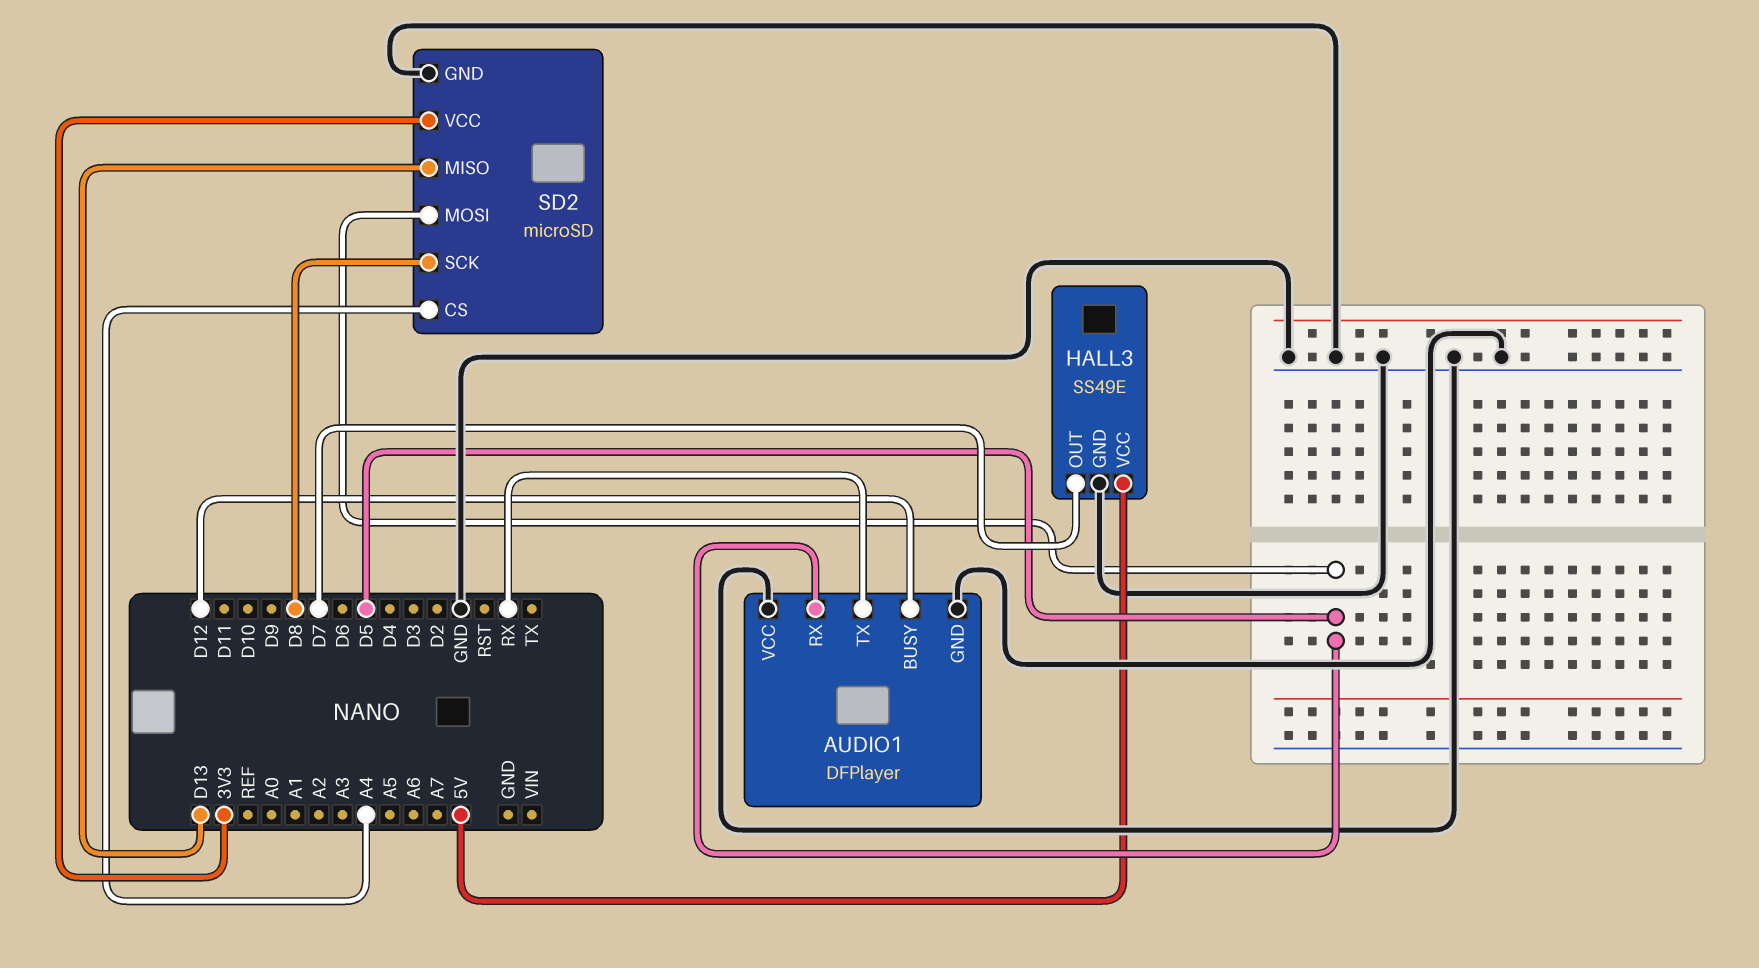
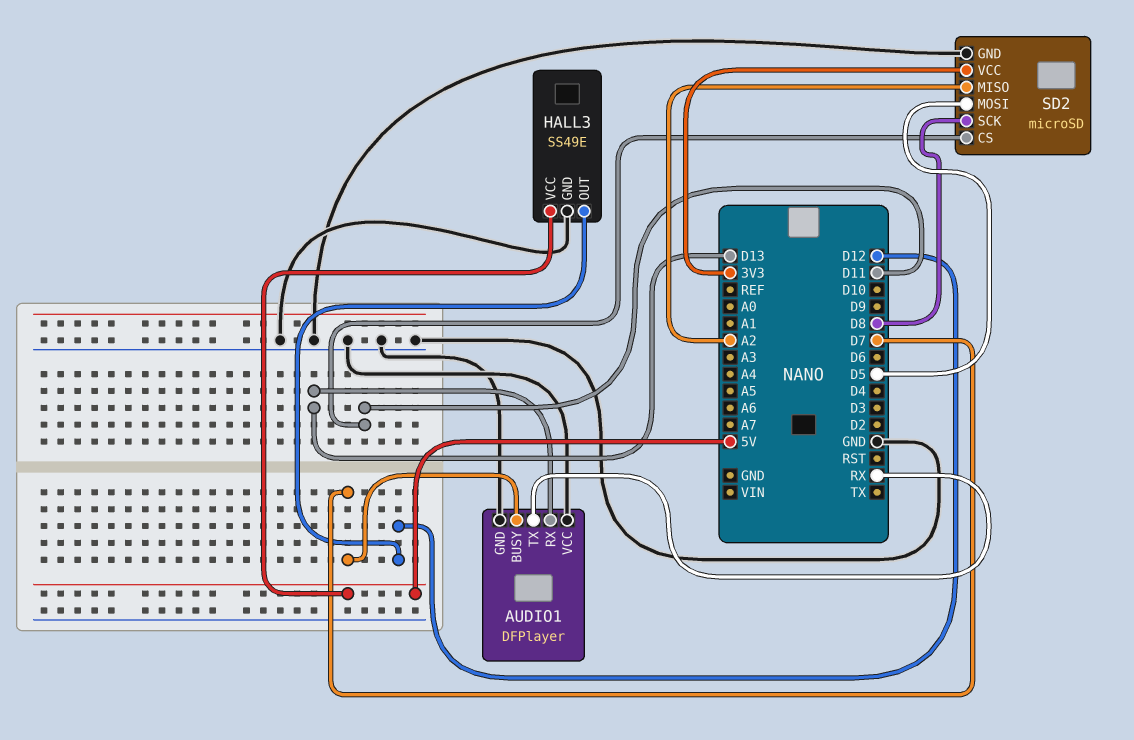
AUDIO1 pin BUSY: D12 -> D7
AUDIO1 pin RX: D5 -> D13
HALL3 pin OUT: D7 -> D12
SD2 pin CS: A4 -> D11
SD2 pin MISO: D13 -> A2

